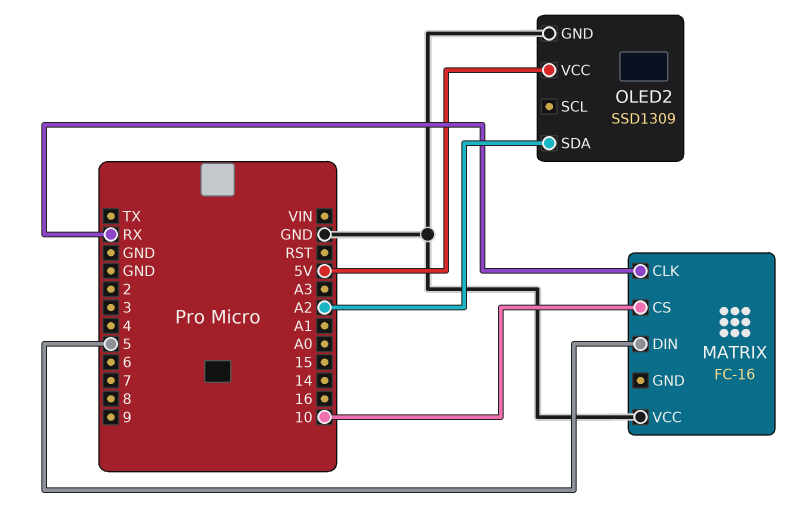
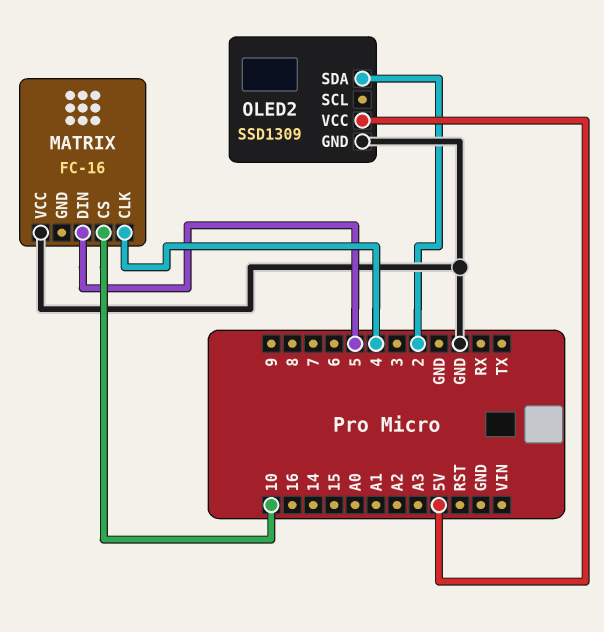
MATRIX pin CLK: RX -> 4
OLED2 pin SDA: A2 -> 2

